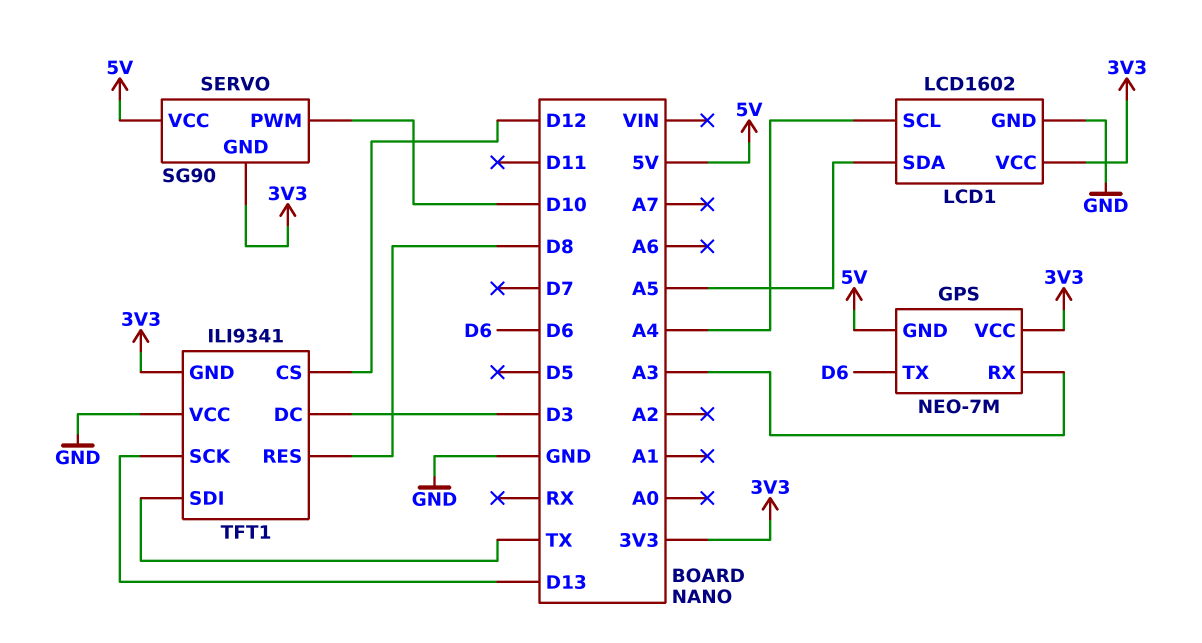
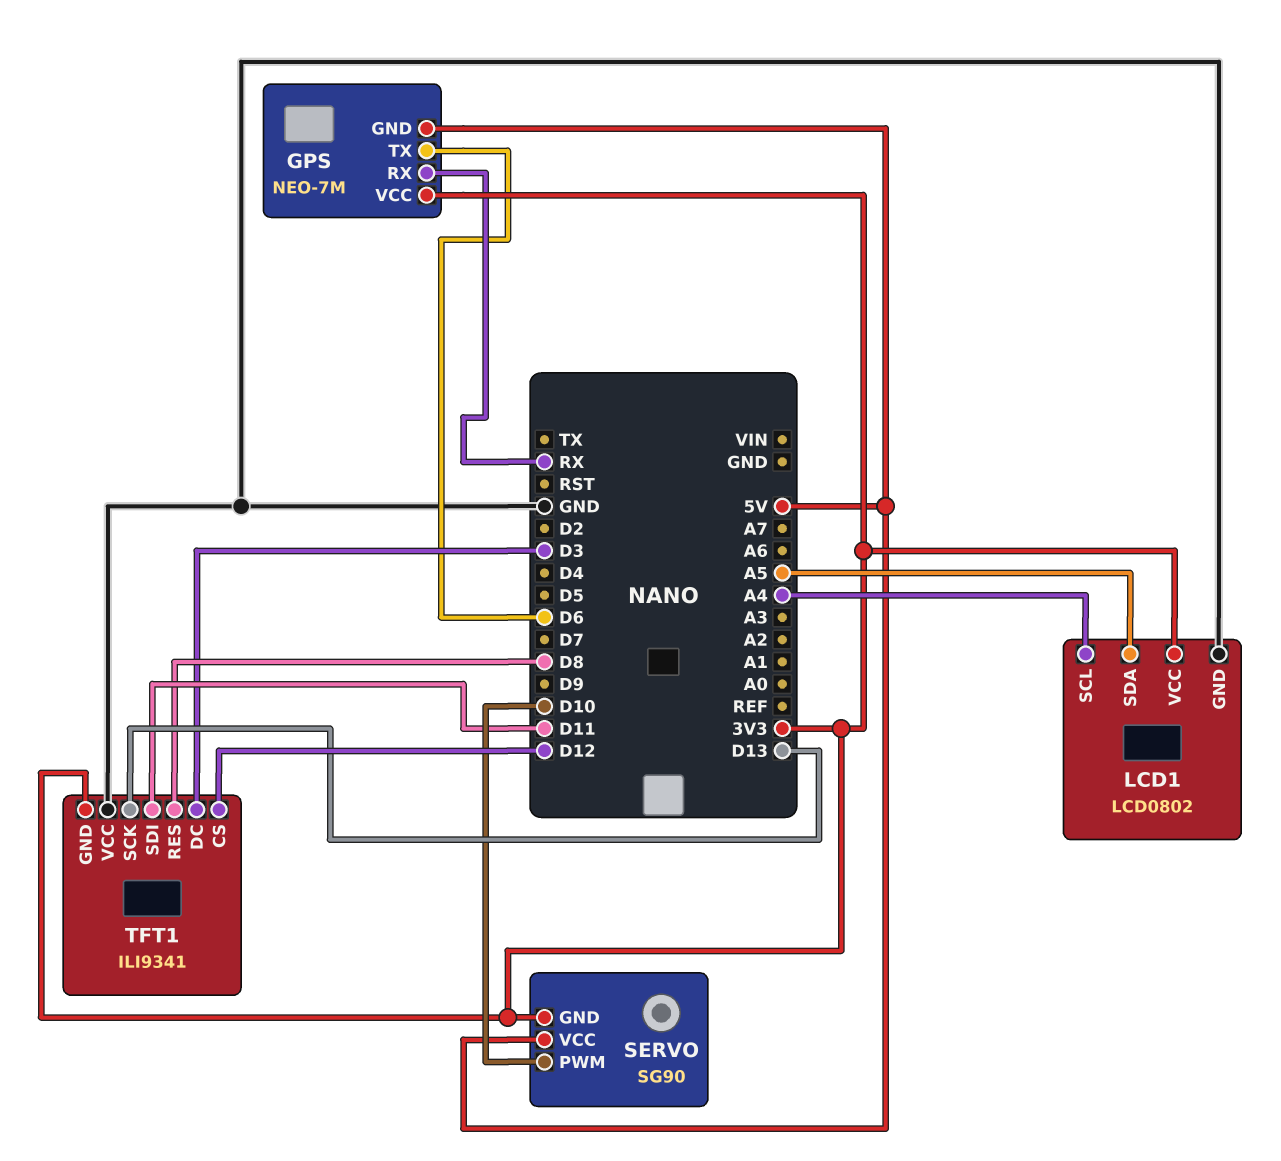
GPS pin RX: A3 -> RX
LCD1: LCD1602 -> LCD0802
TFT1 pin SDI: TX -> D11

